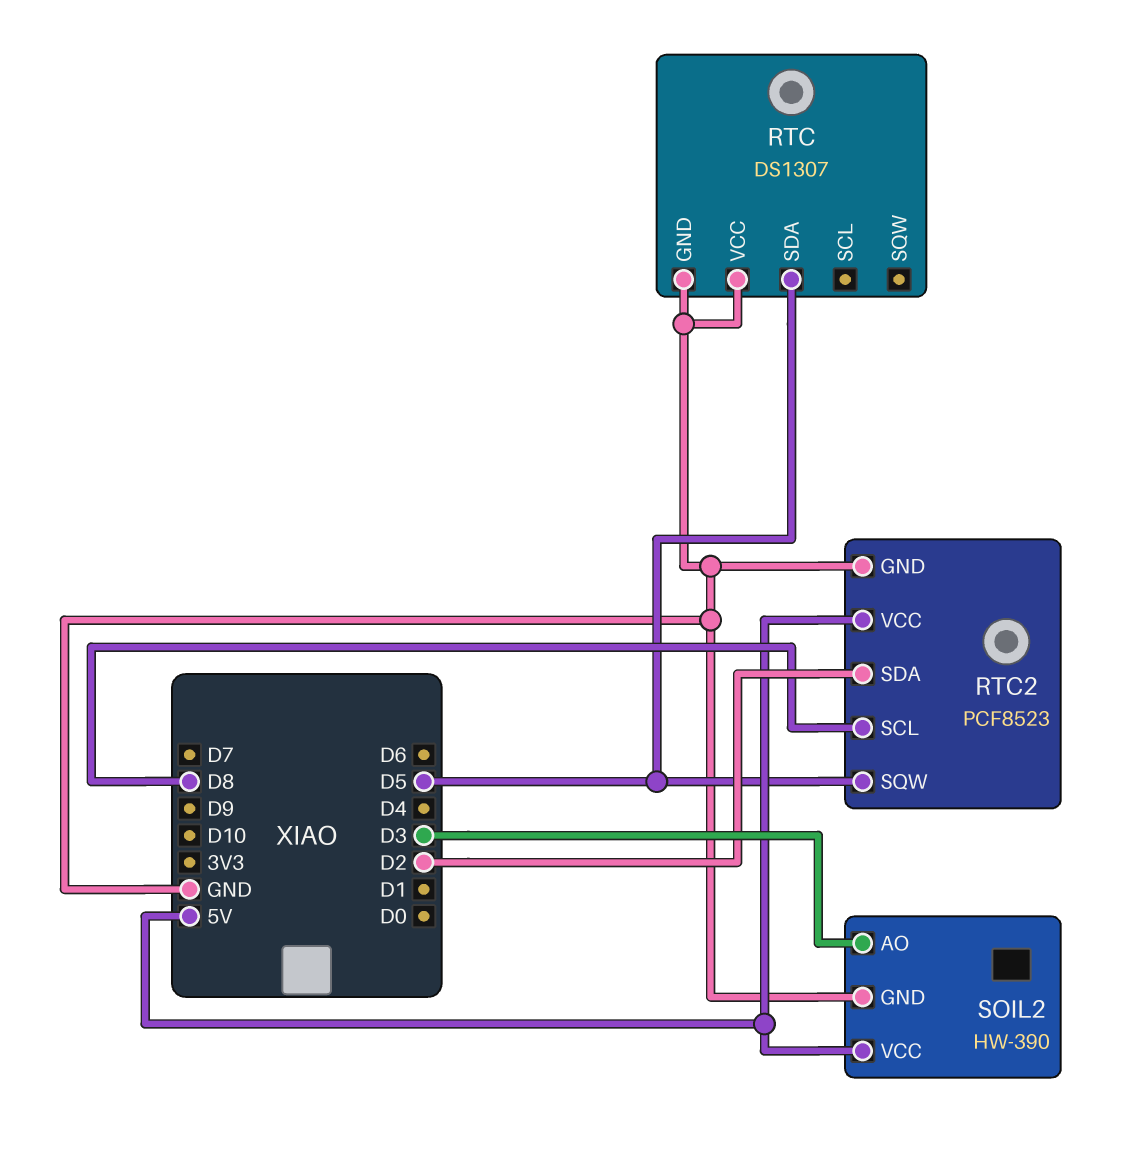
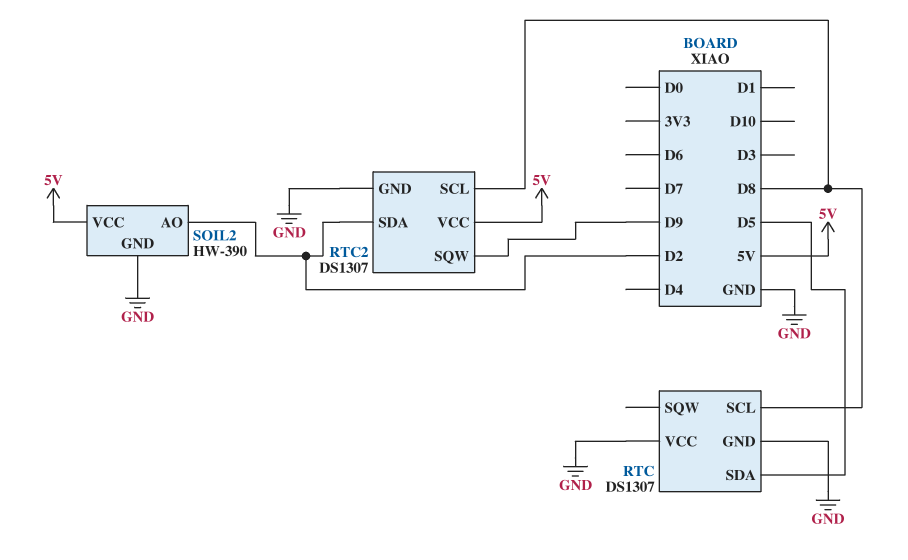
RTC pin SCL: none -> D8
RTC2: PCF8523 -> DS1307
RTC2 pin SQW: D5 -> D9
SOIL2 pin AO: D3 -> D2

